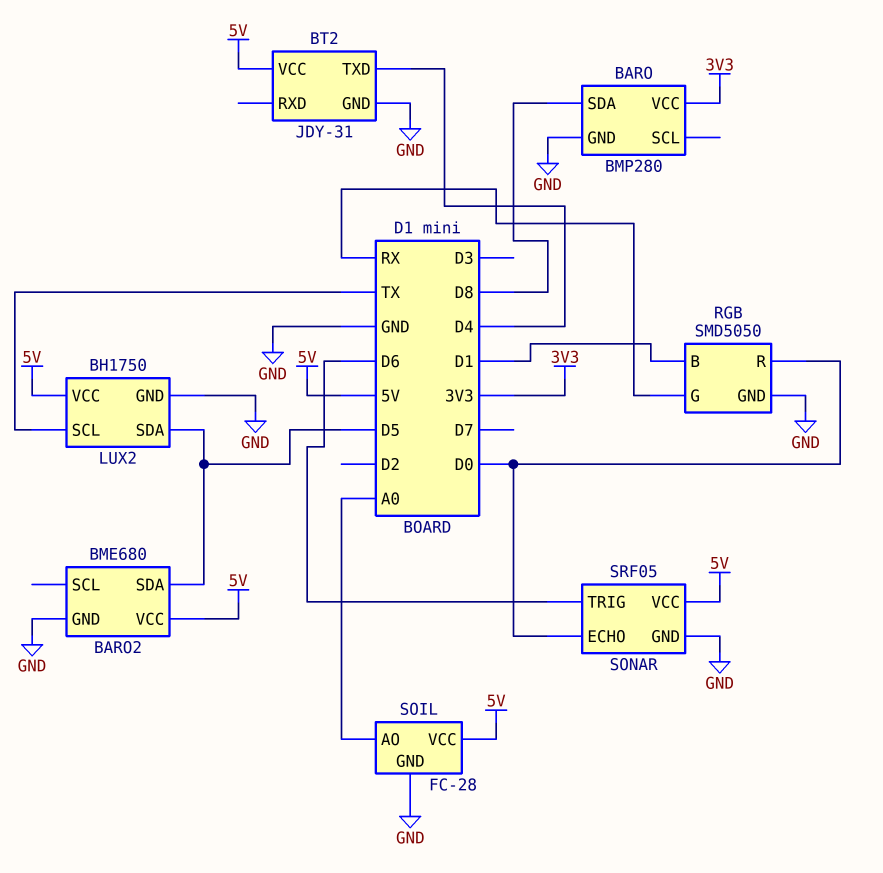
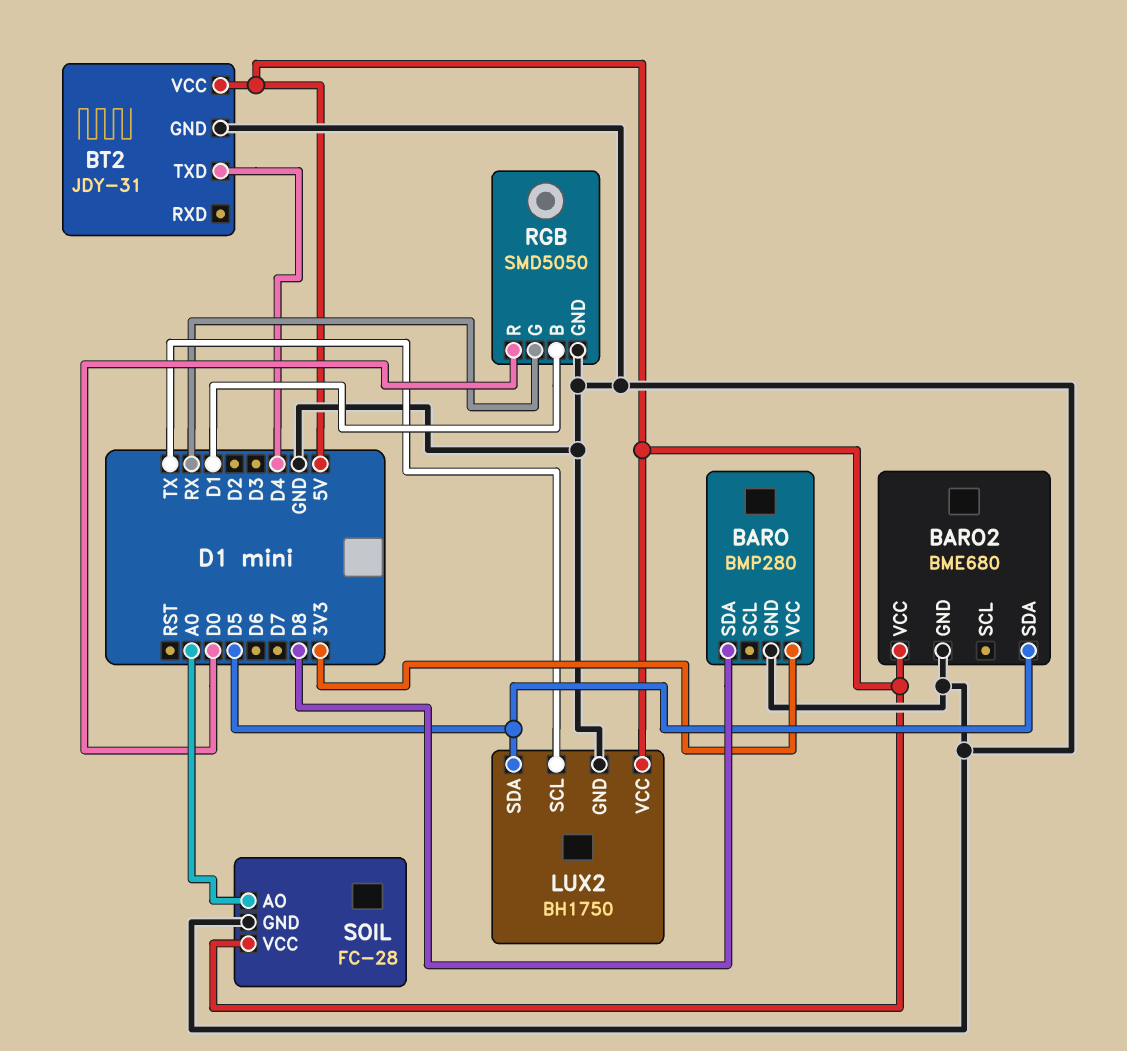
SONAR: SRF05 -> none
SONAR pin ECHO: D0 -> none
SONAR pin GND: GND -> none
SONAR pin TRIG: D6 -> none
SONAR pin VCC: 5V -> none

